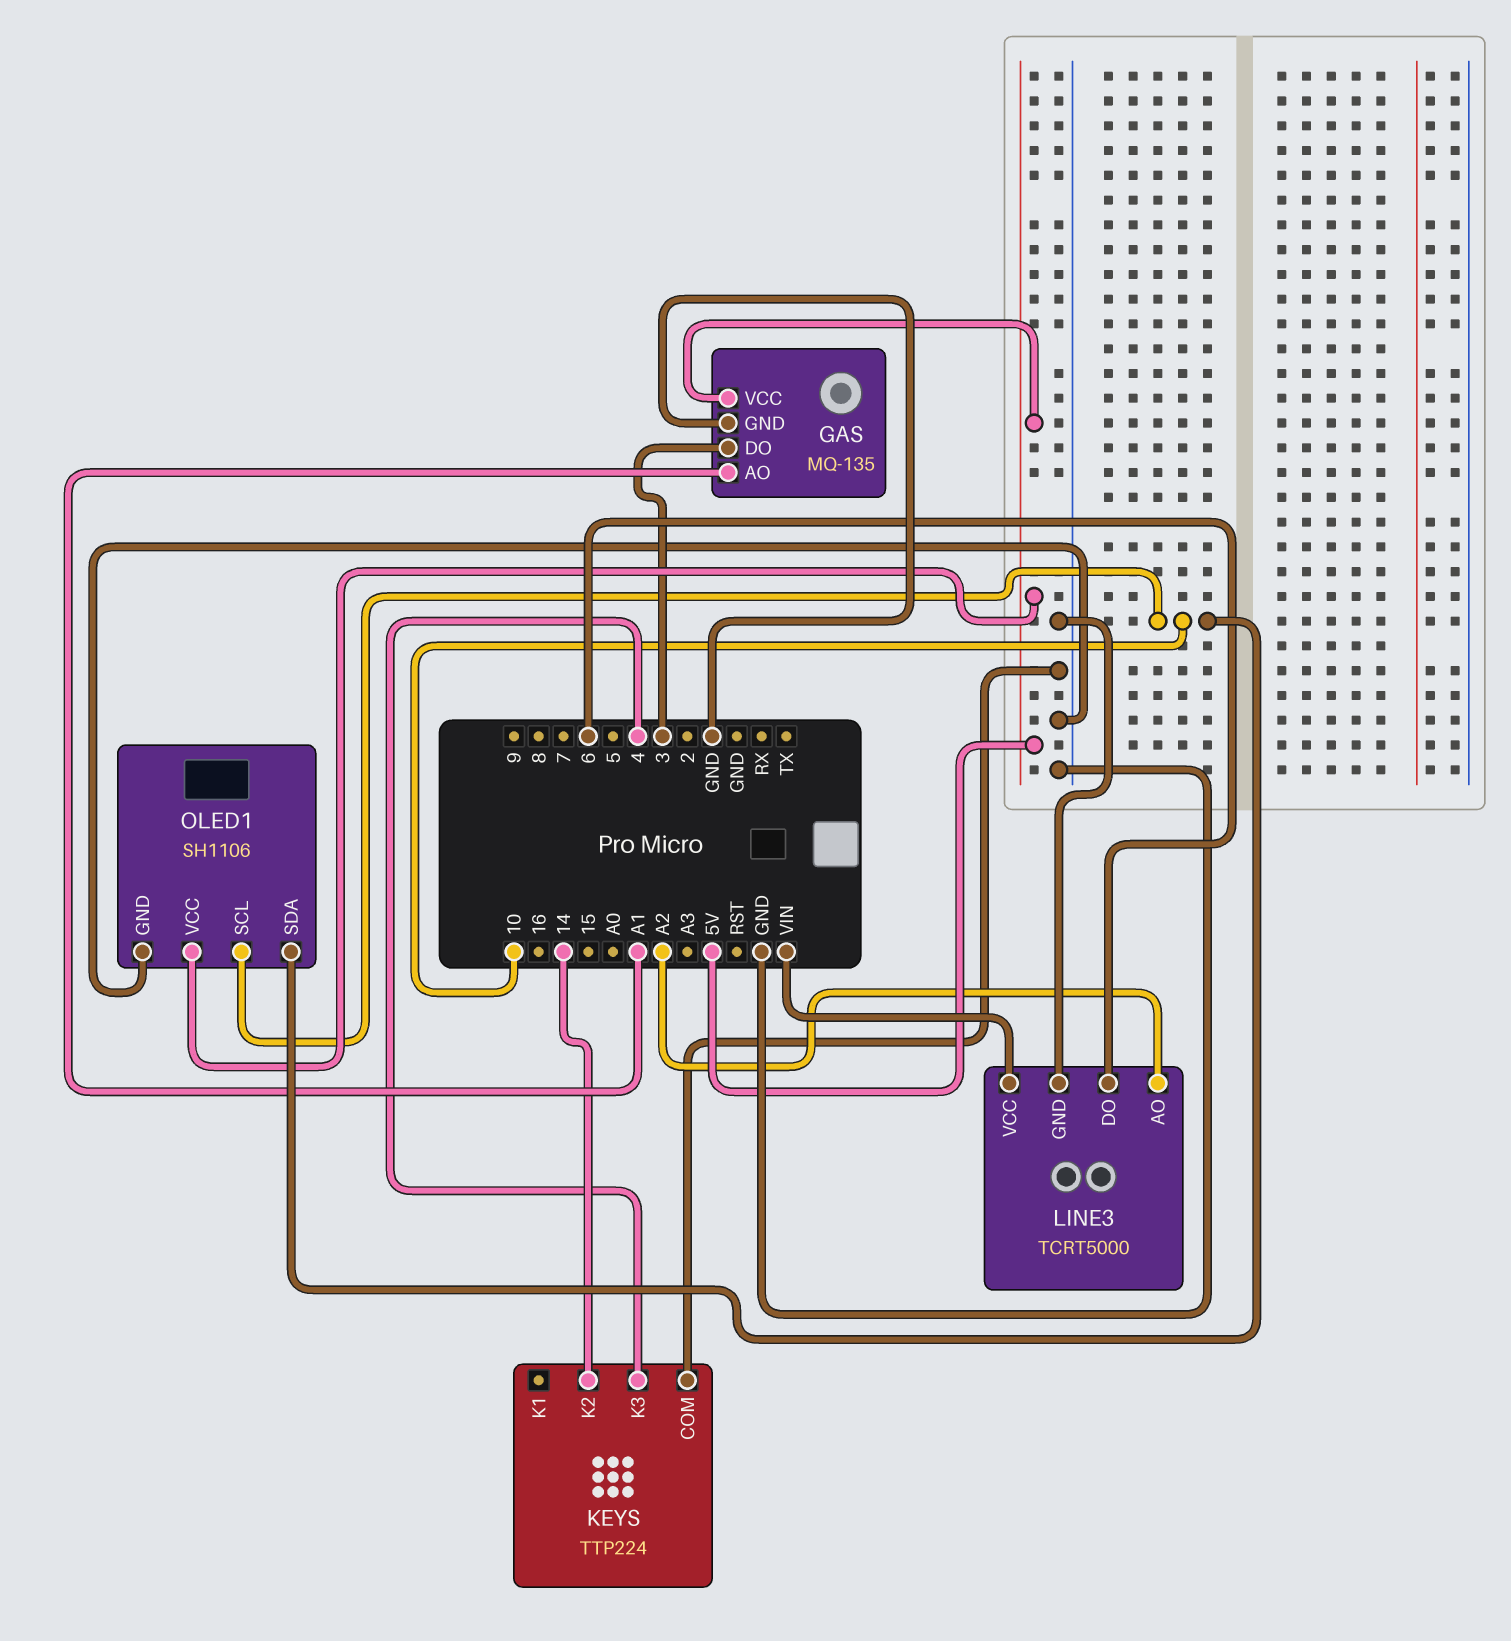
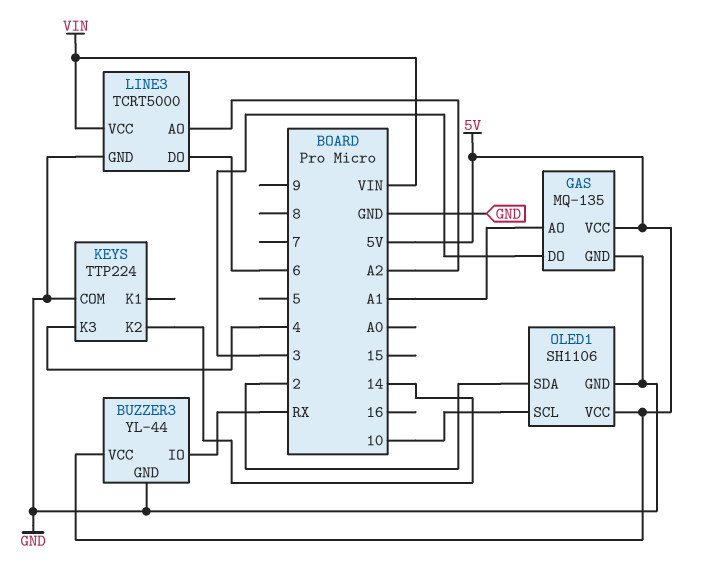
BUZZER3: none -> YL-44
BUZZER3 pin GND: none -> GND
BUZZER3 pin IO: none -> RX
BUZZER3 pin VCC: none -> 5V
OLED1 pin SDA: 10 -> 2

